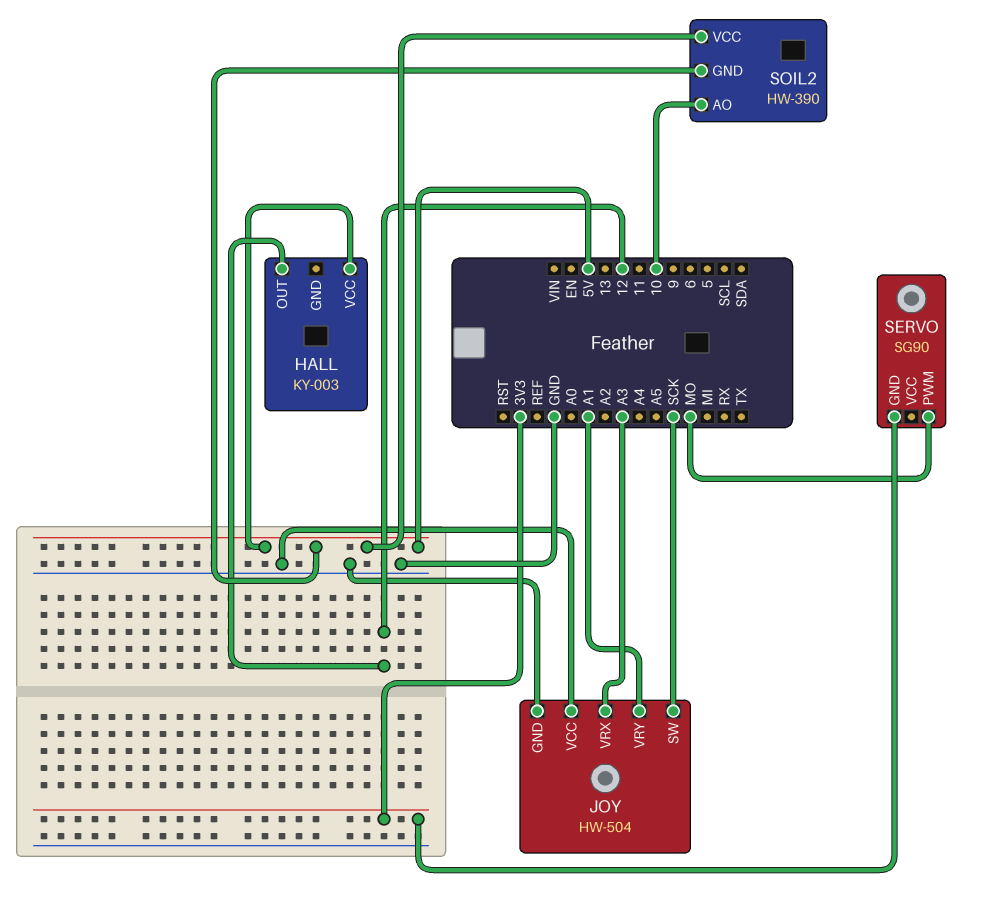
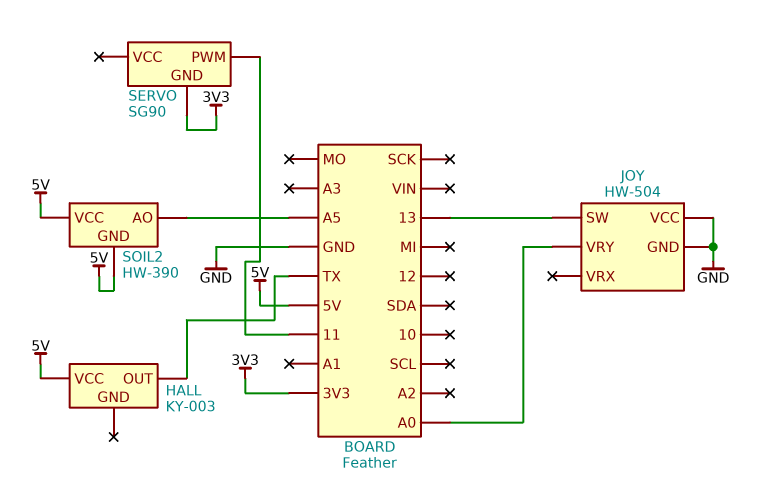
HALL pin OUT: 12 -> TX
JOY pin SW: SCK -> 13
JOY pin VRX: A3 -> none
JOY pin VRY: A1 -> A0
SERVO pin PWM: MO -> 11
SOIL2 pin AO: 10 -> A5

